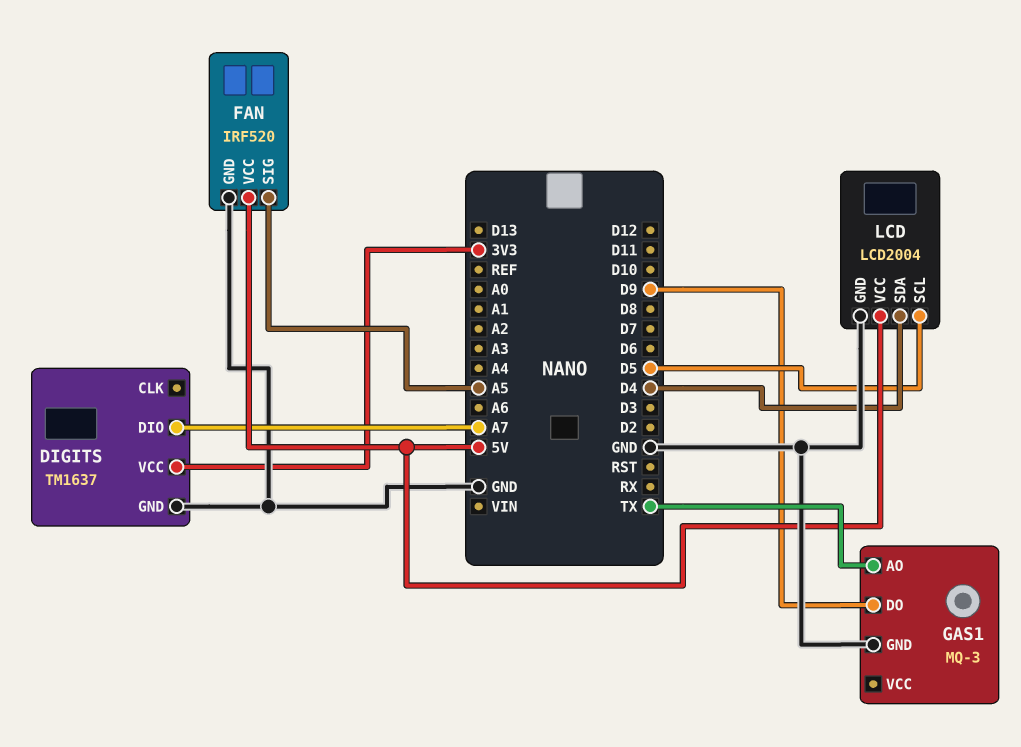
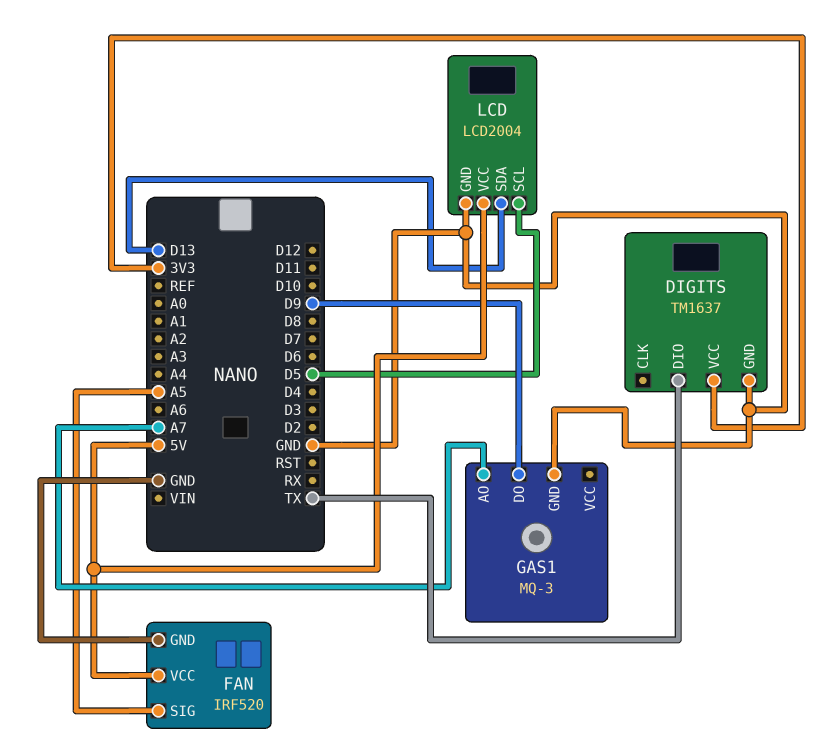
DIGITS pin DIO: A7 -> TX
GAS1 pin AO: TX -> A7
LCD pin SDA: D4 -> D13

